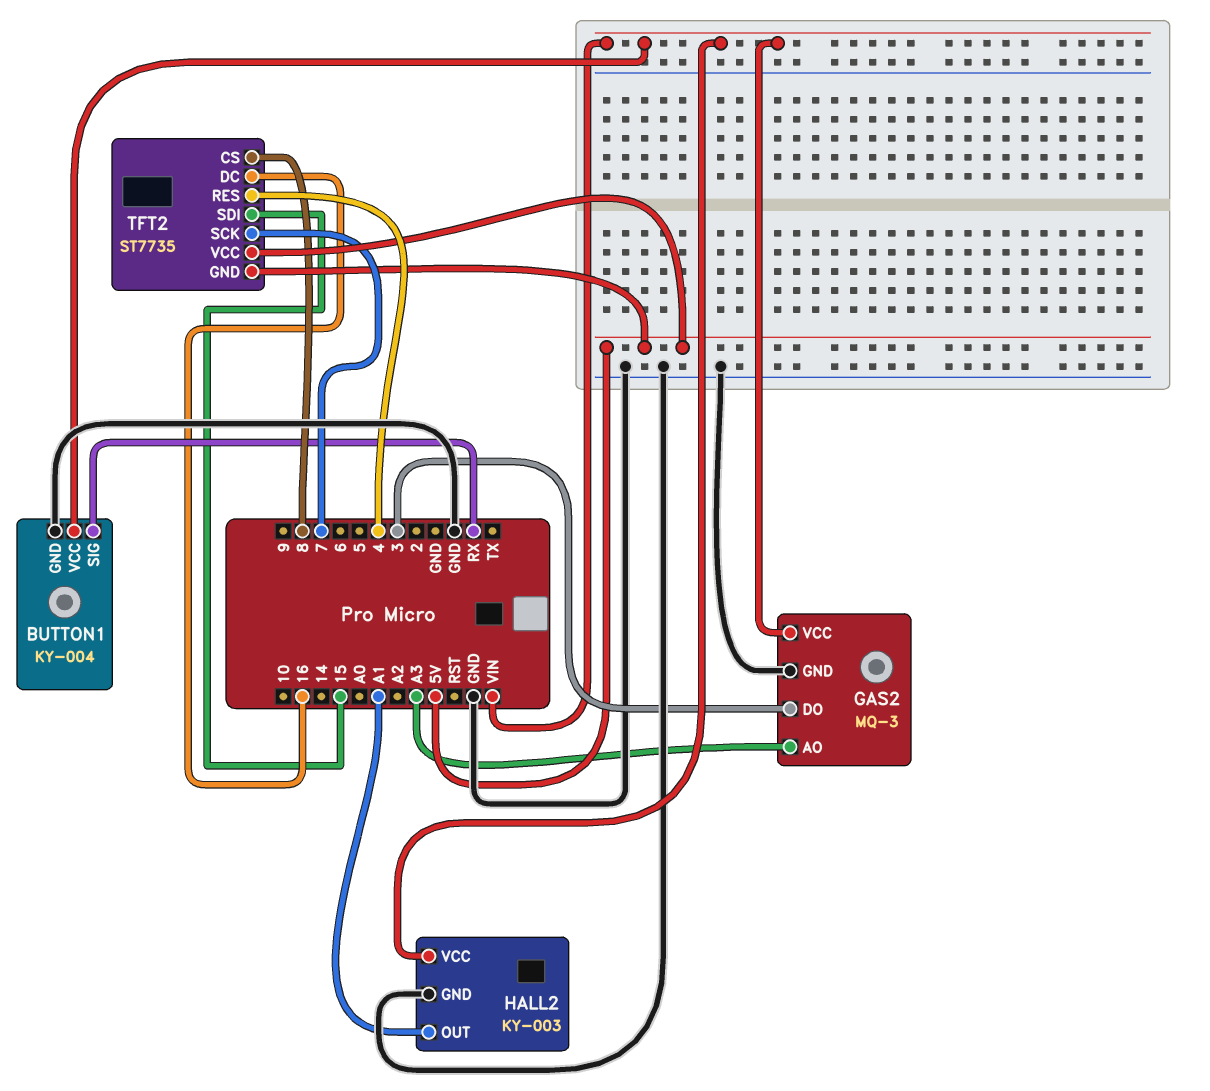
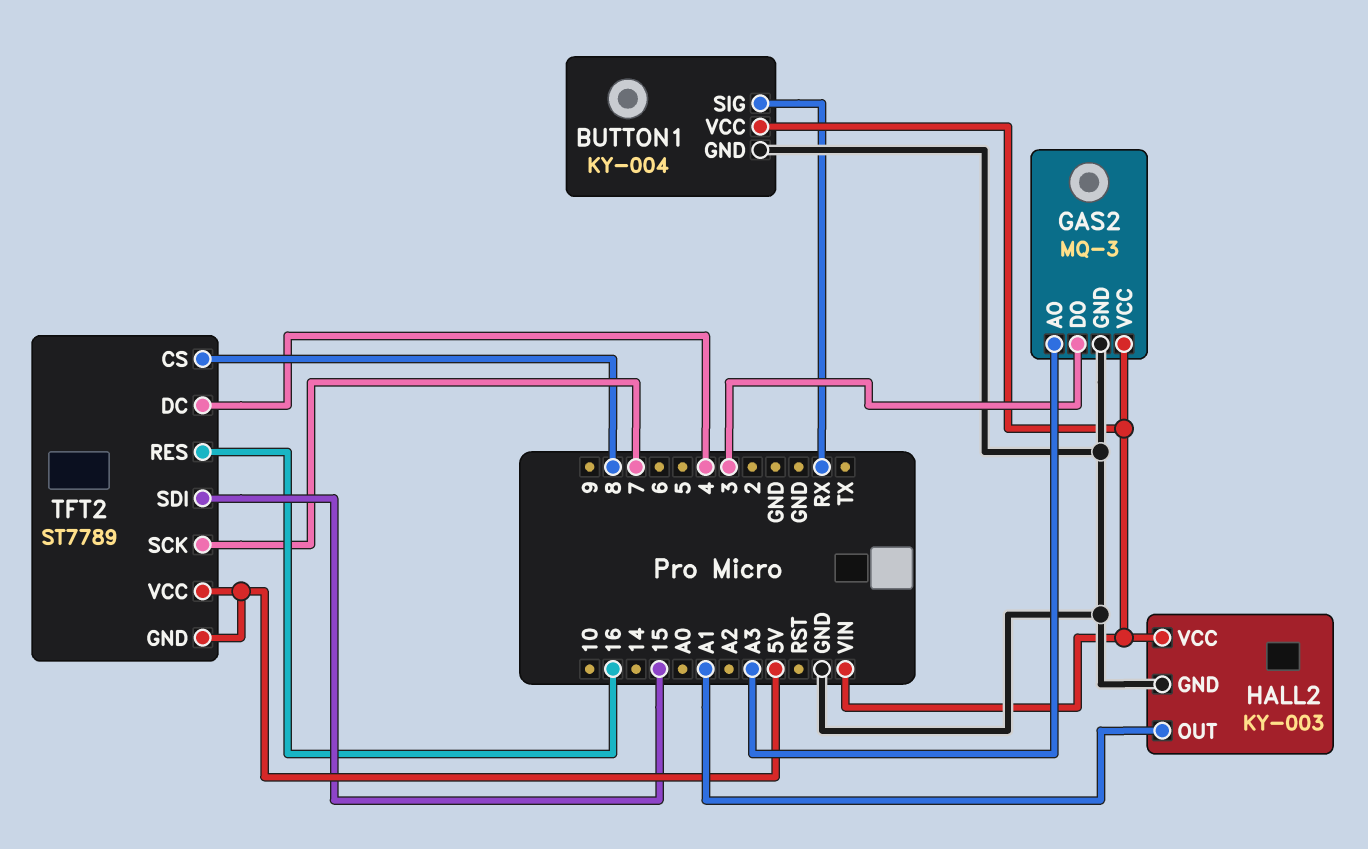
TFT2: ST7735 -> ST7789
TFT2 pin DC: 16 -> 4
TFT2 pin RES: 4 -> 16

